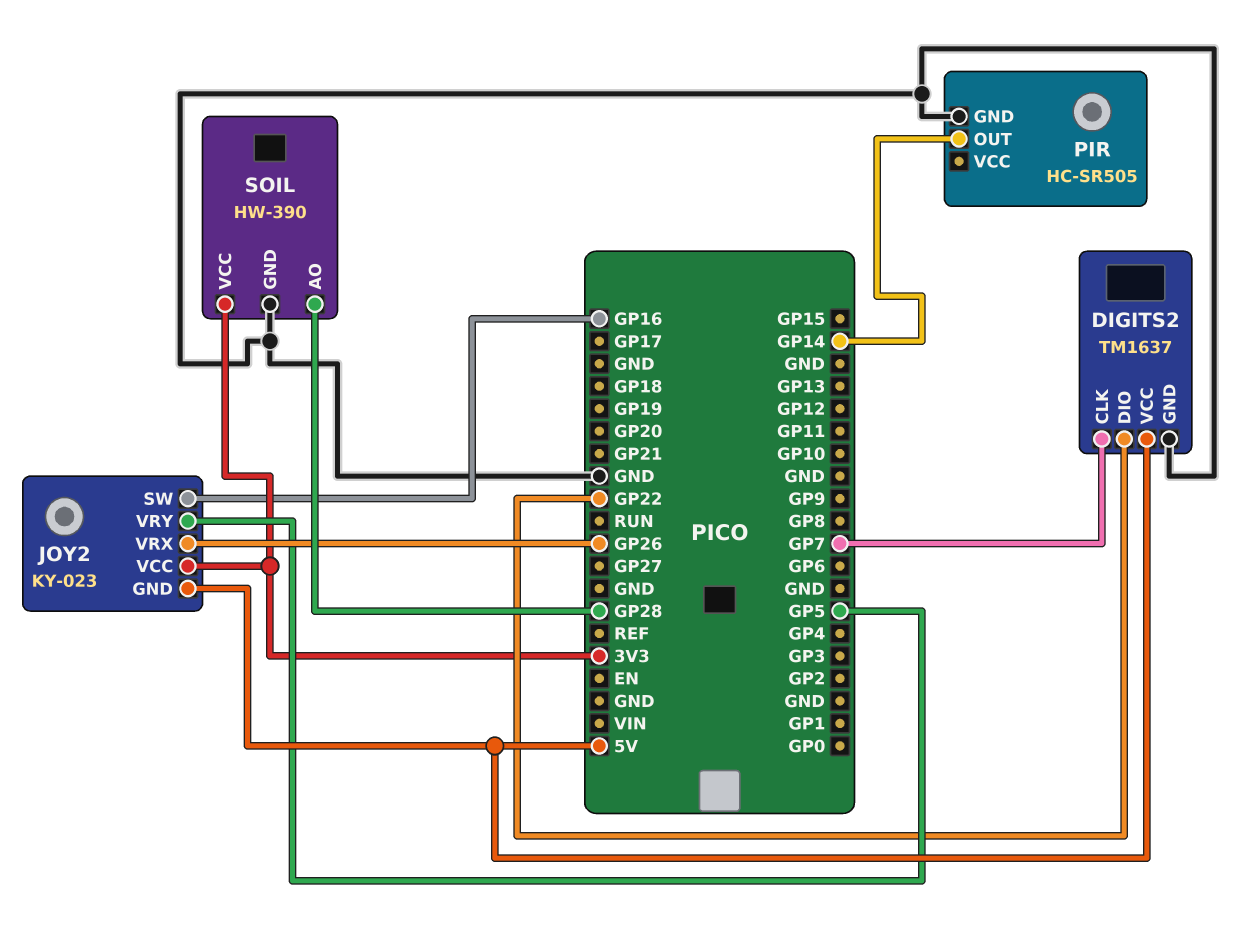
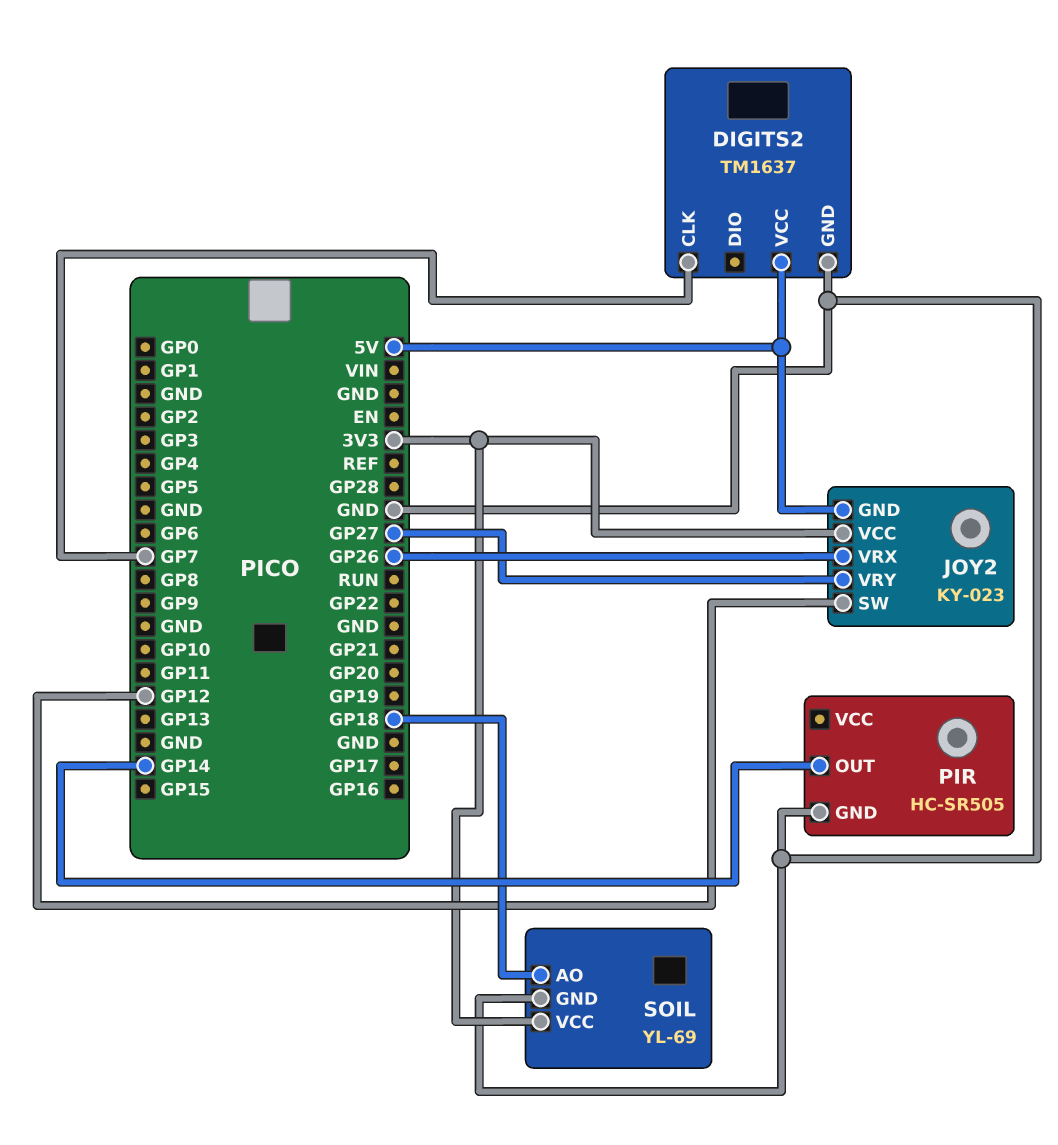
DIGITS2 pin DIO: GP22 -> none
JOY2 pin SW: GP16 -> GP12
JOY2 pin VRY: GP5 -> GP27
SOIL: HW-390 -> YL-69
SOIL pin AO: GP28 -> GP18

